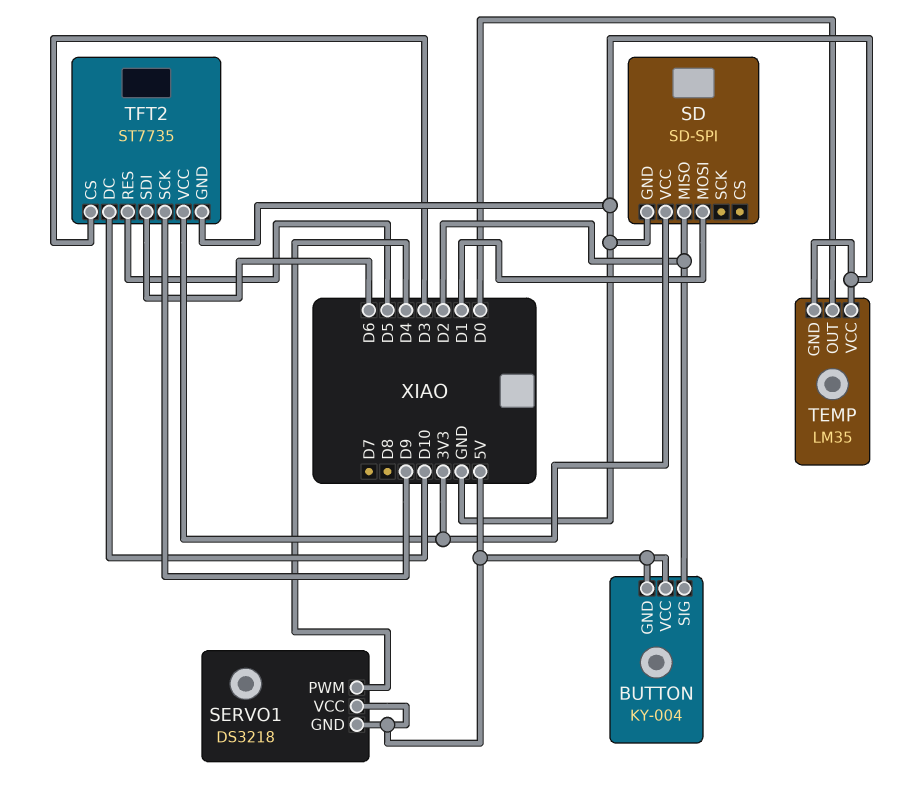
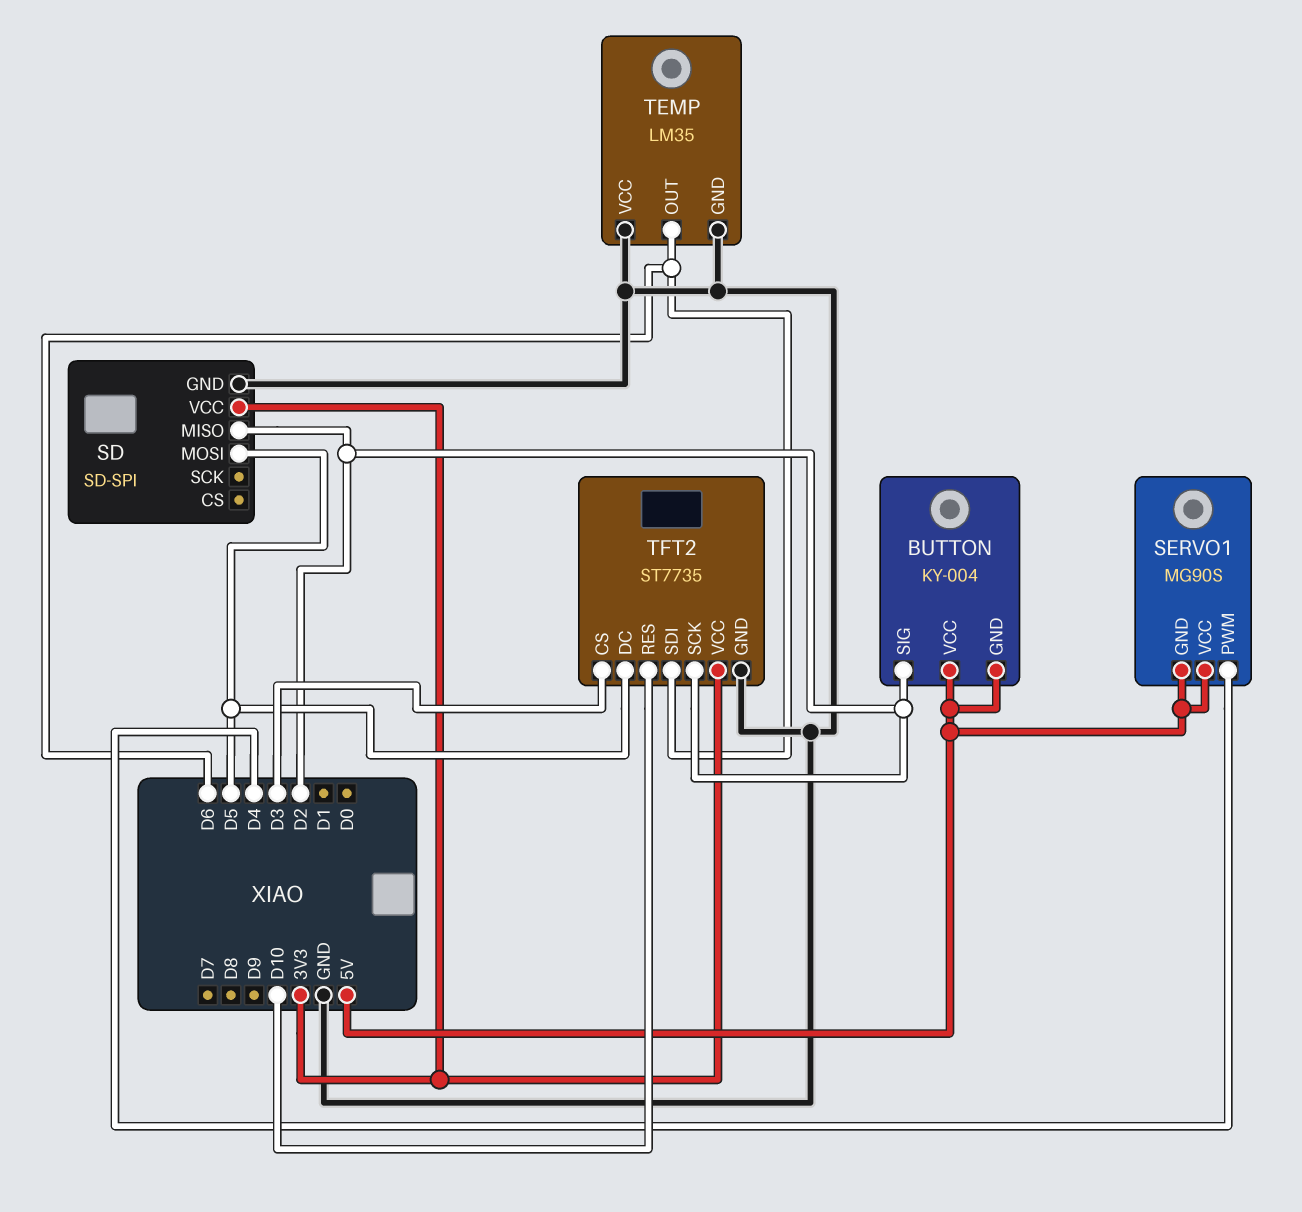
SD pin MOSI: D1 -> D5
SERVO1: DS3218 -> MG90S
TEMP pin OUT: D0 -> D6
TFT2 pin DC: D10 -> D5
TFT2 pin RES: D5 -> D10
TFT2 pin SCK: D9 -> D2

